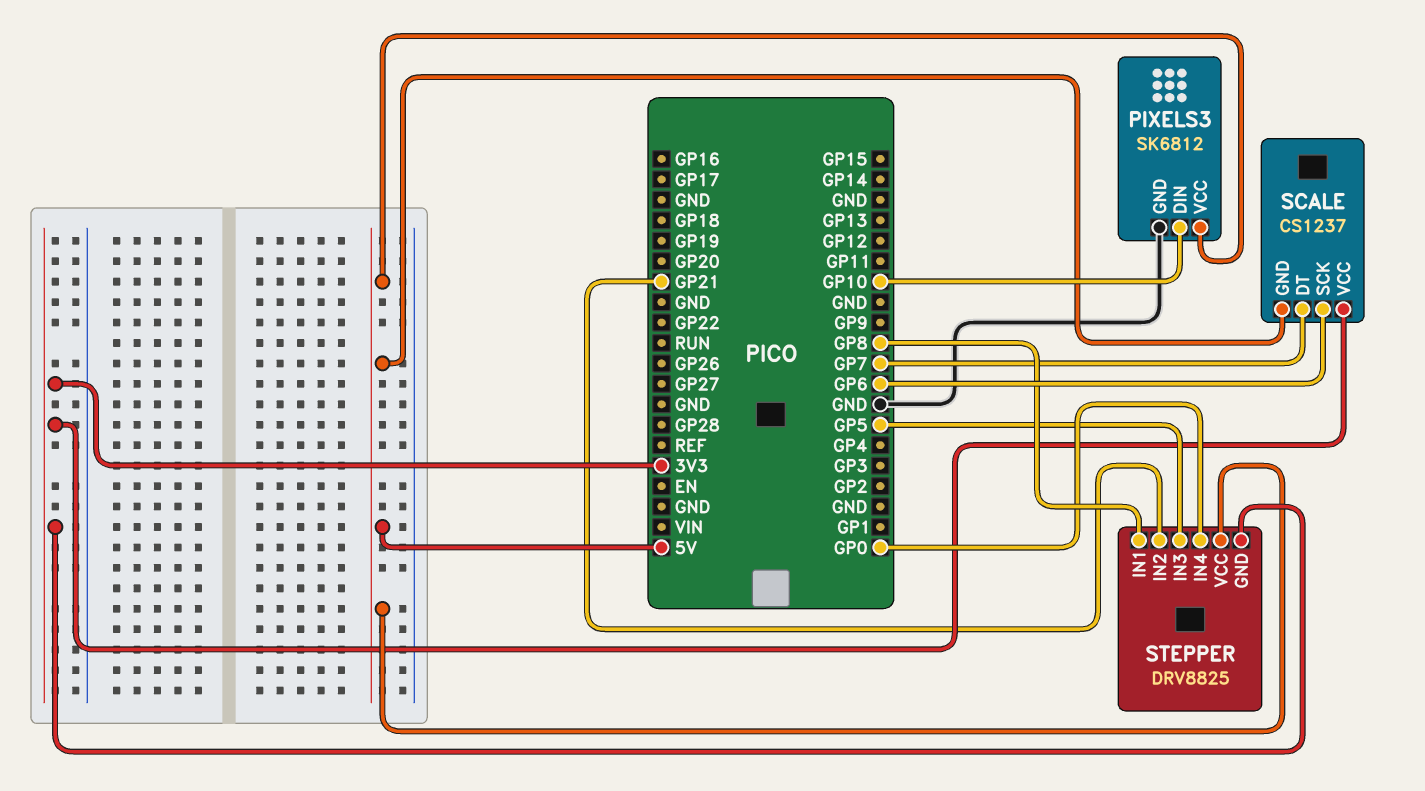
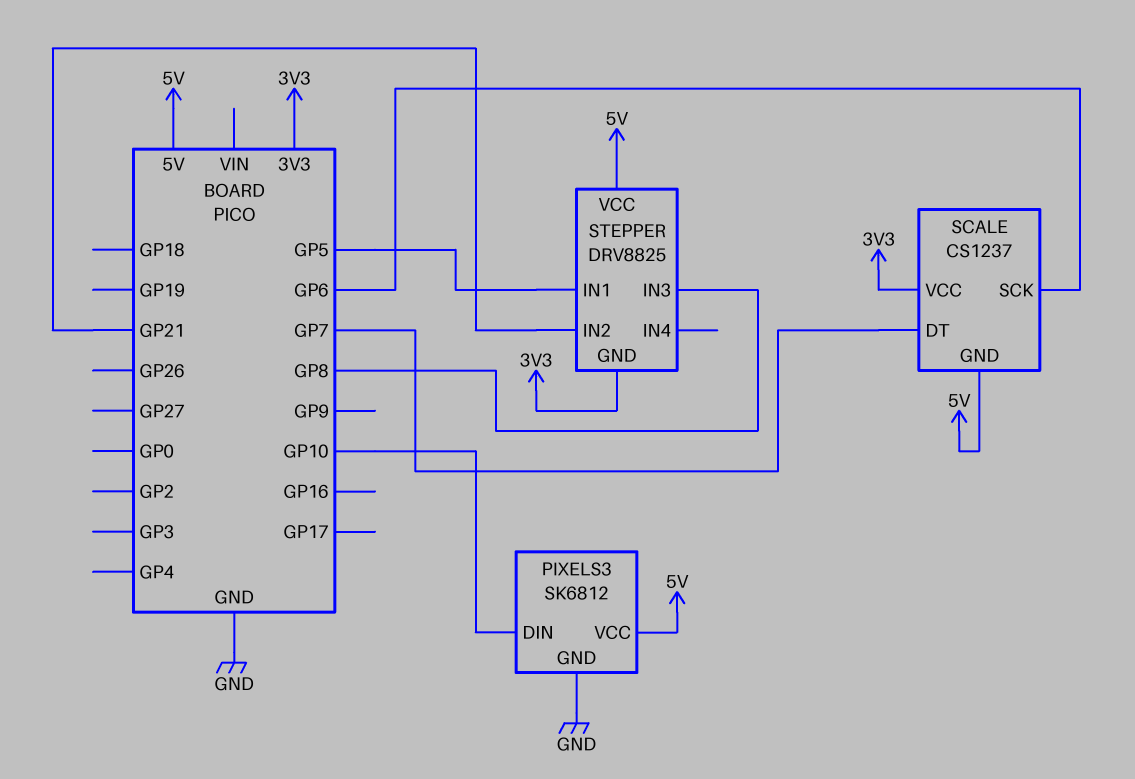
STEPPER pin IN1: GP8 -> GP5
STEPPER pin IN3: GP5 -> GP8
STEPPER pin IN4: GP0 -> none

